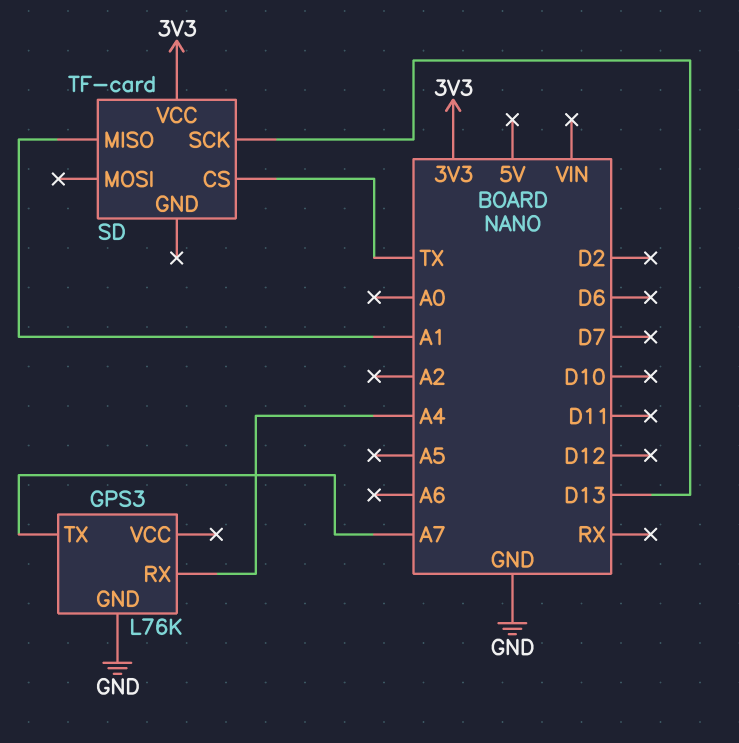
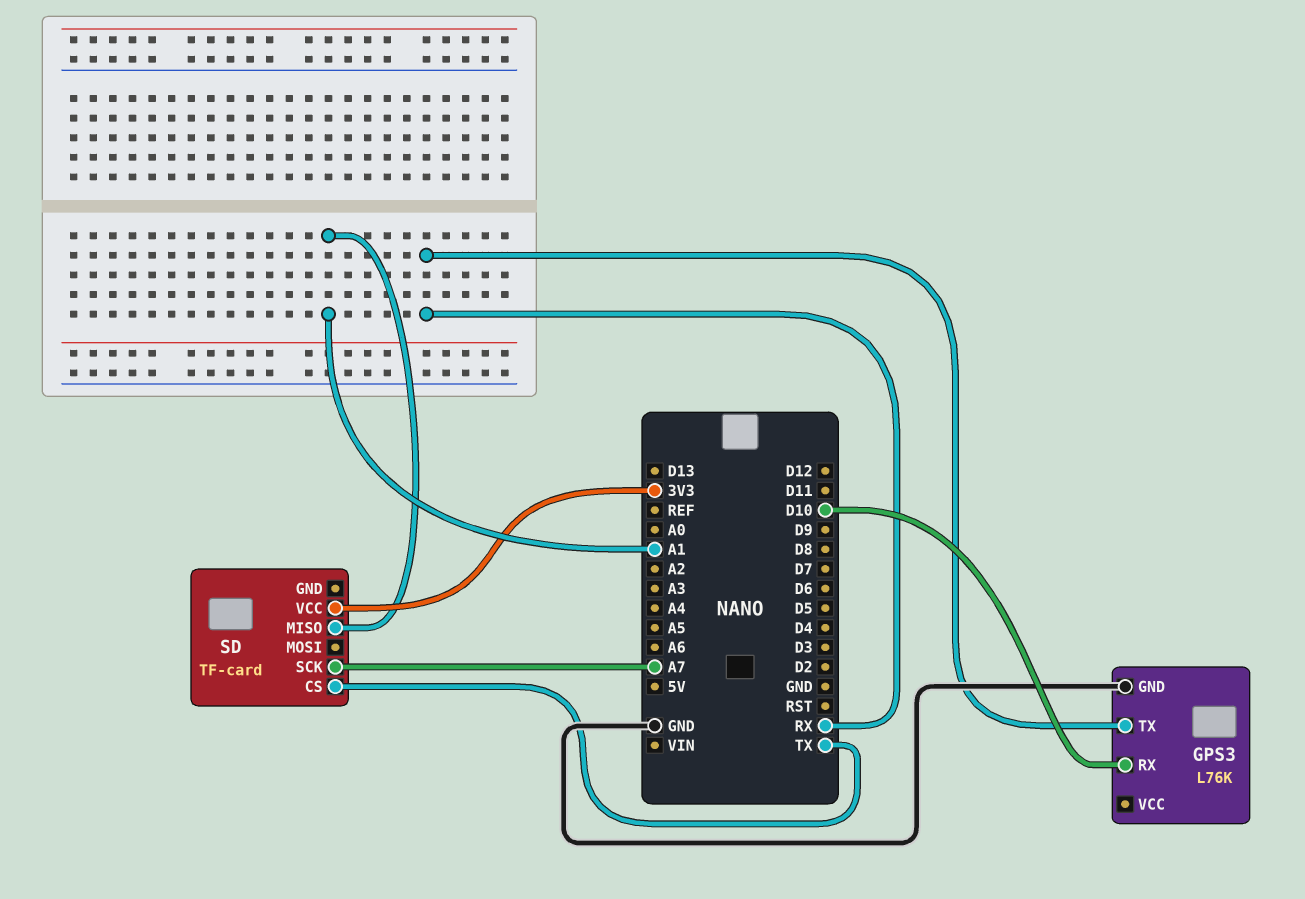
GPS3 pin RX: A4 -> D10
GPS3 pin TX: A7 -> RX
SD pin SCK: D13 -> A7

